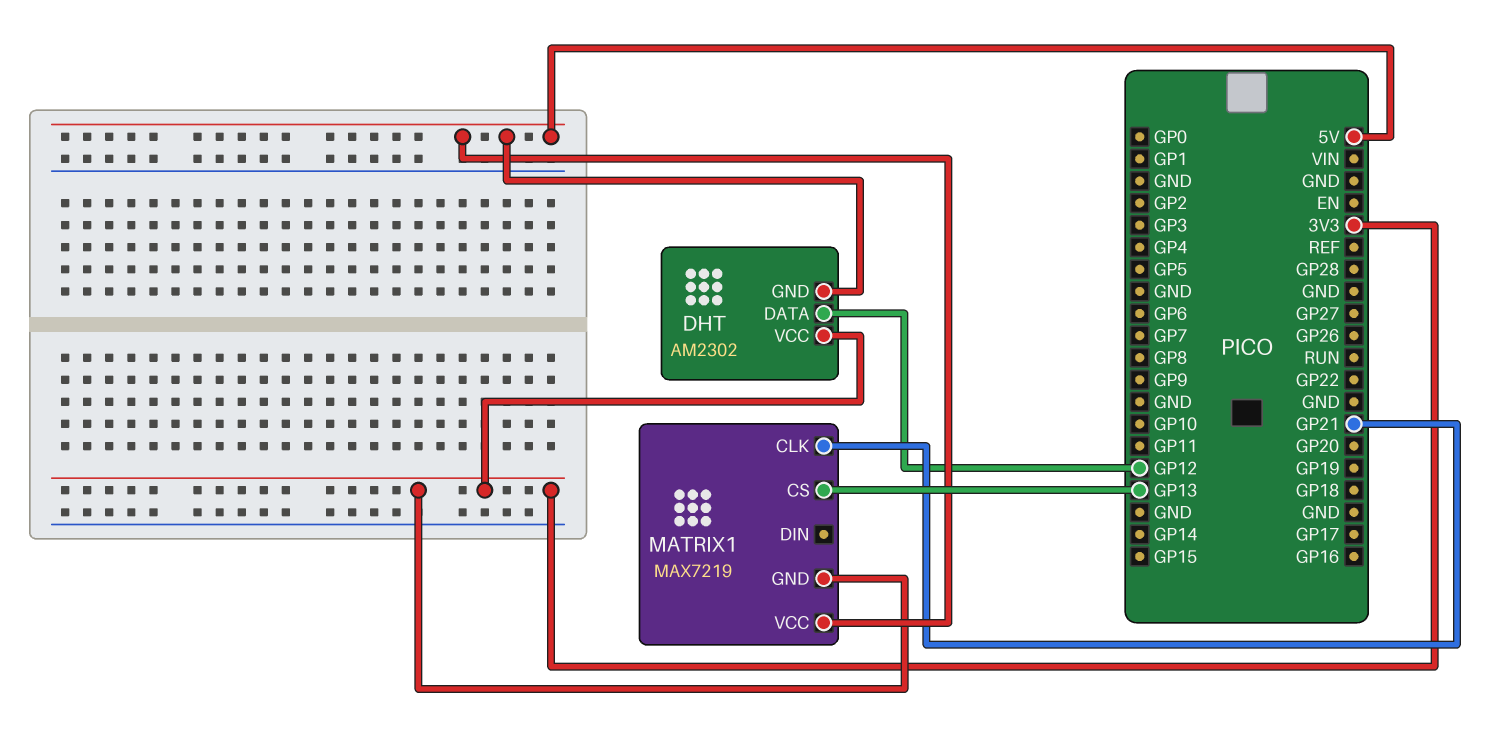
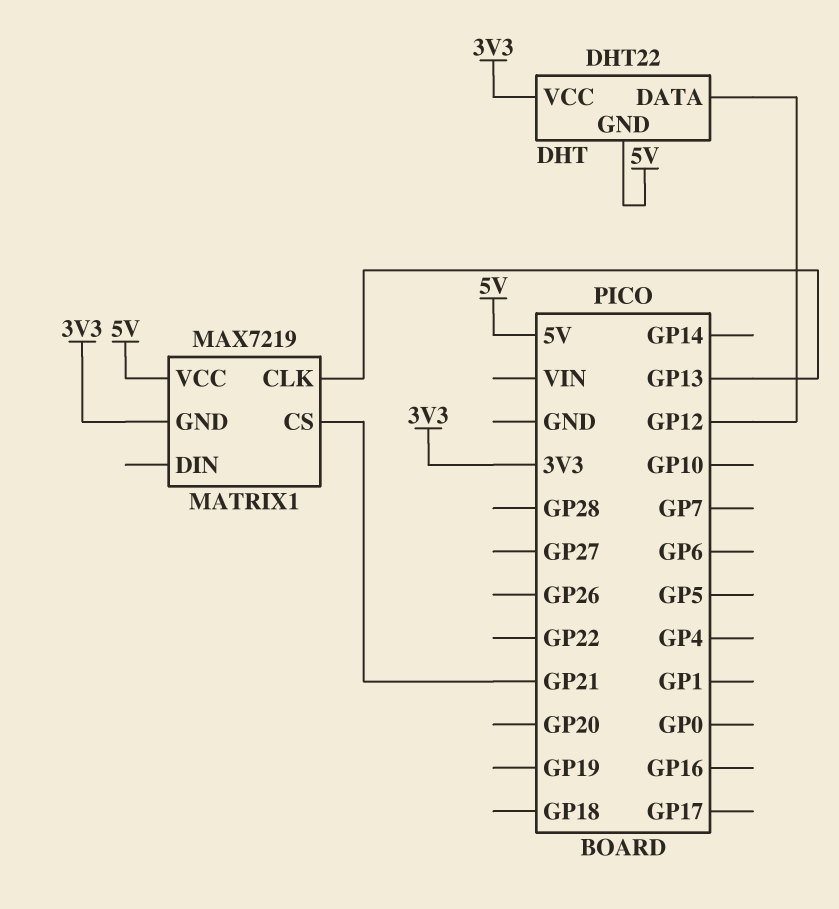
DHT: AM2302 -> DHT22
MATRIX1 pin CLK: GP21 -> GP13
MATRIX1 pin CS: GP13 -> GP21

